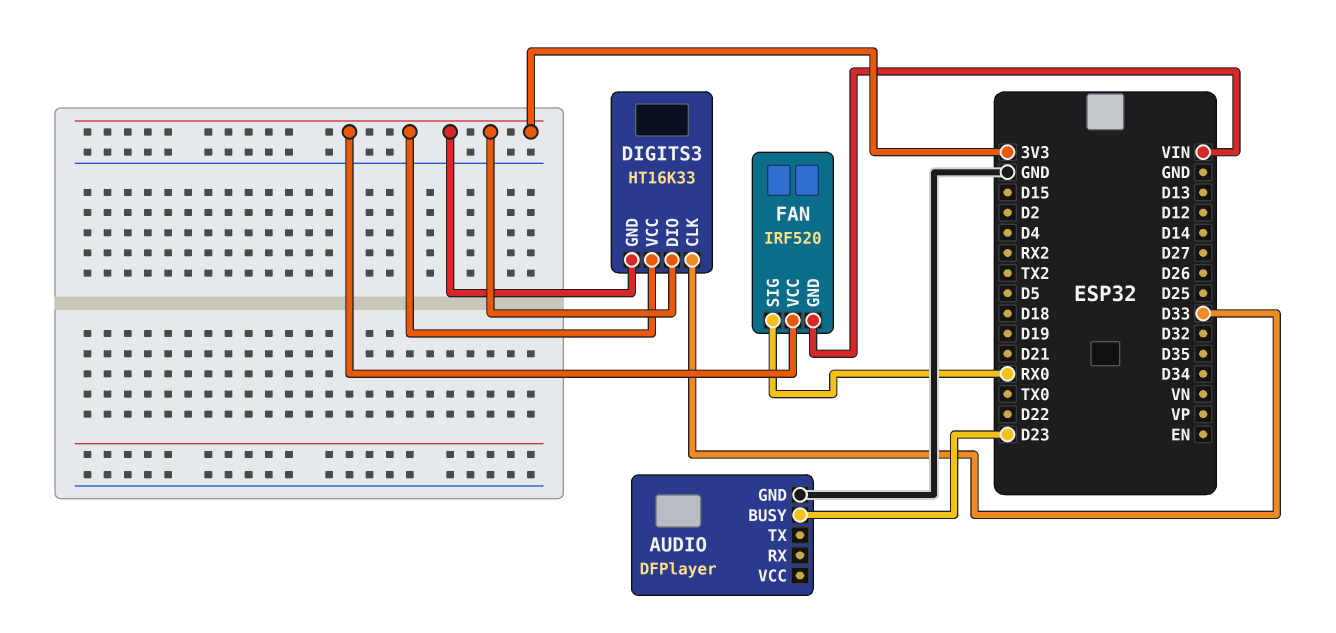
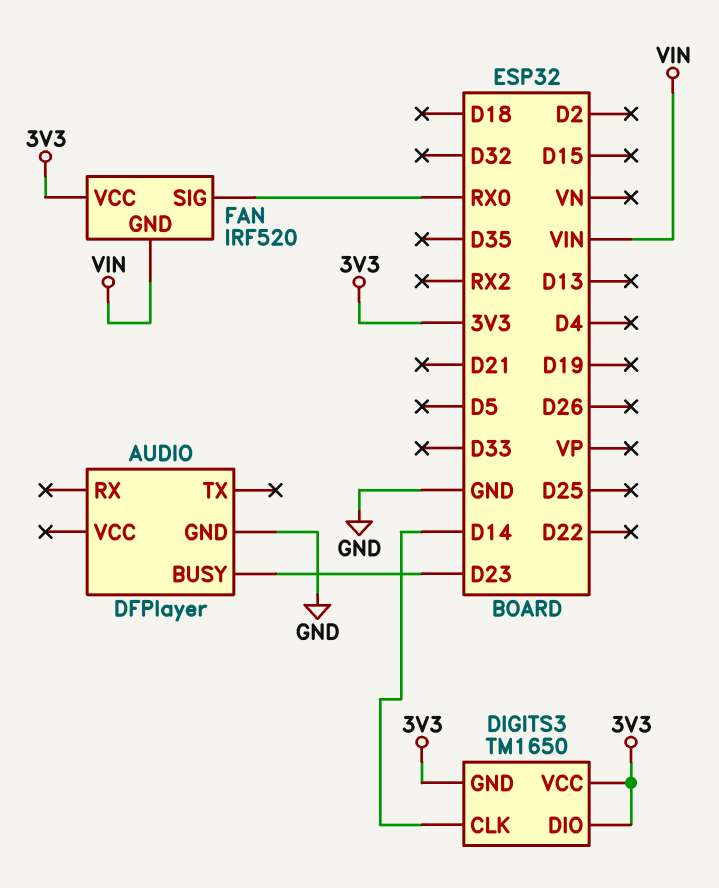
DIGITS3: HT16K33 -> TM1650
DIGITS3 pin CLK: D33 -> D14

